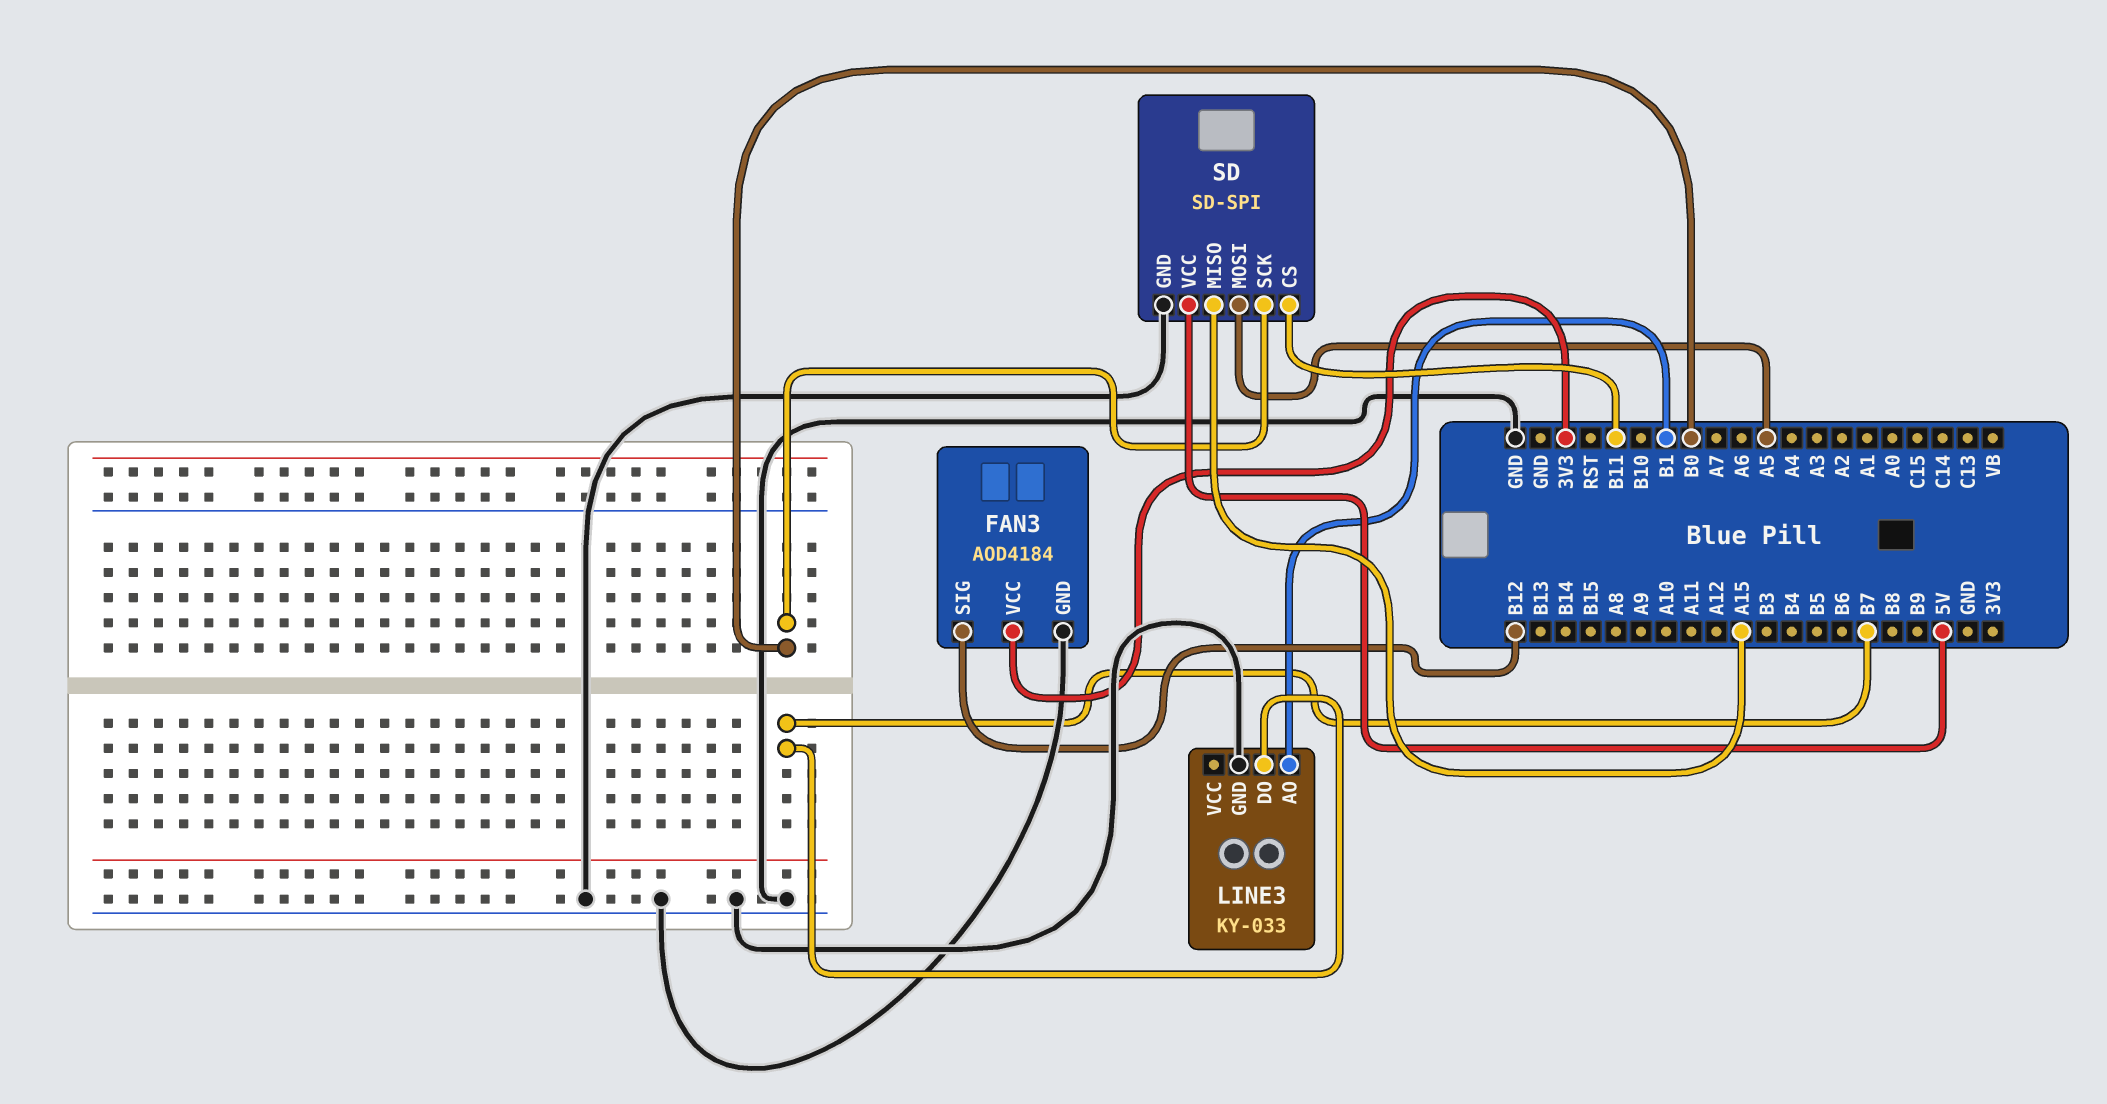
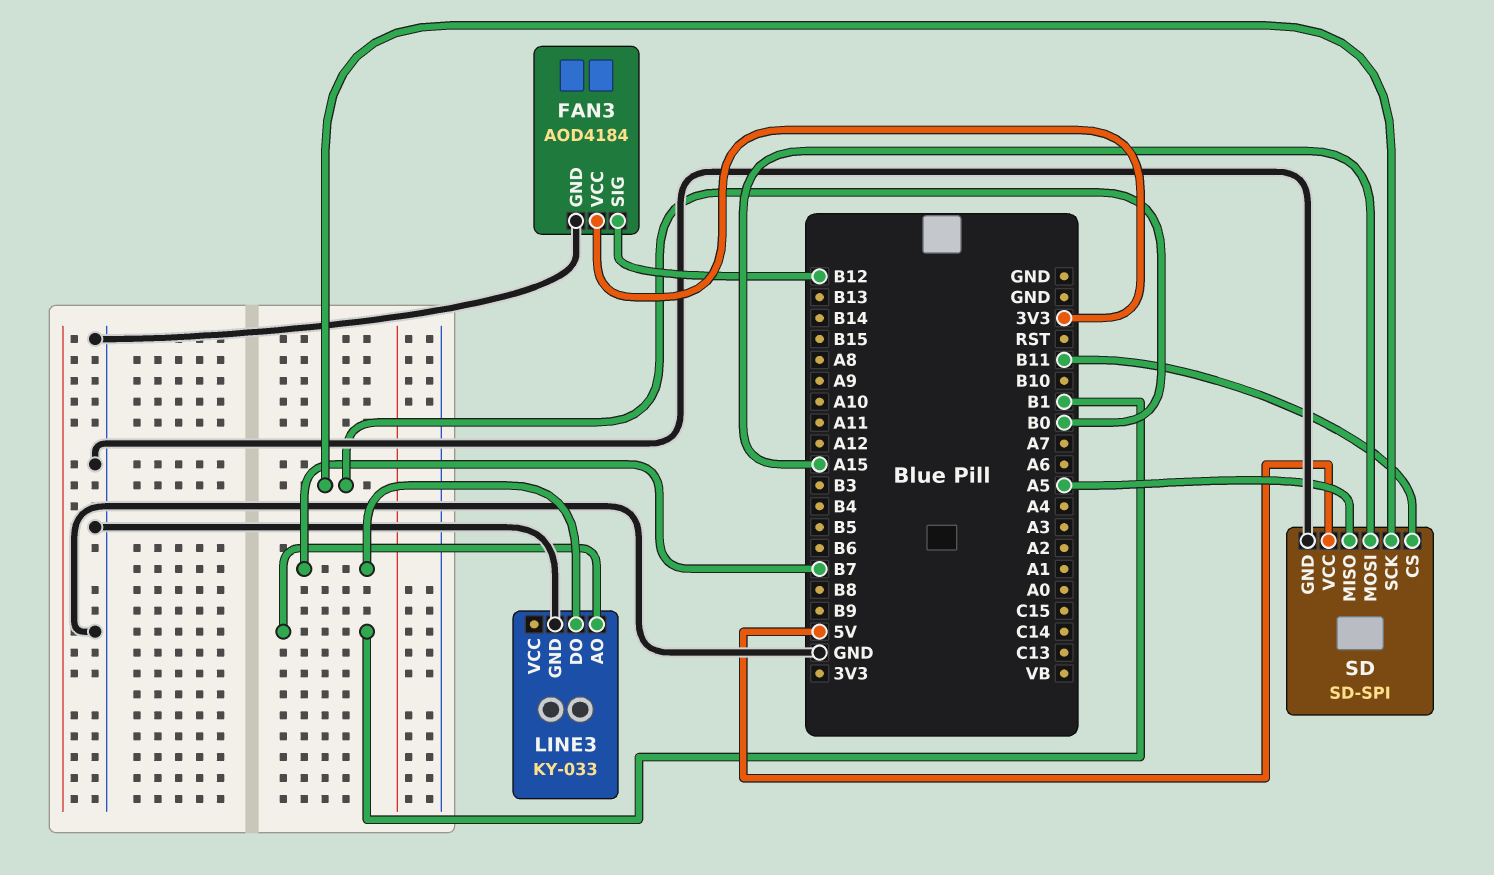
SD pin MISO: A15 -> A5
SD pin MOSI: A5 -> A15

